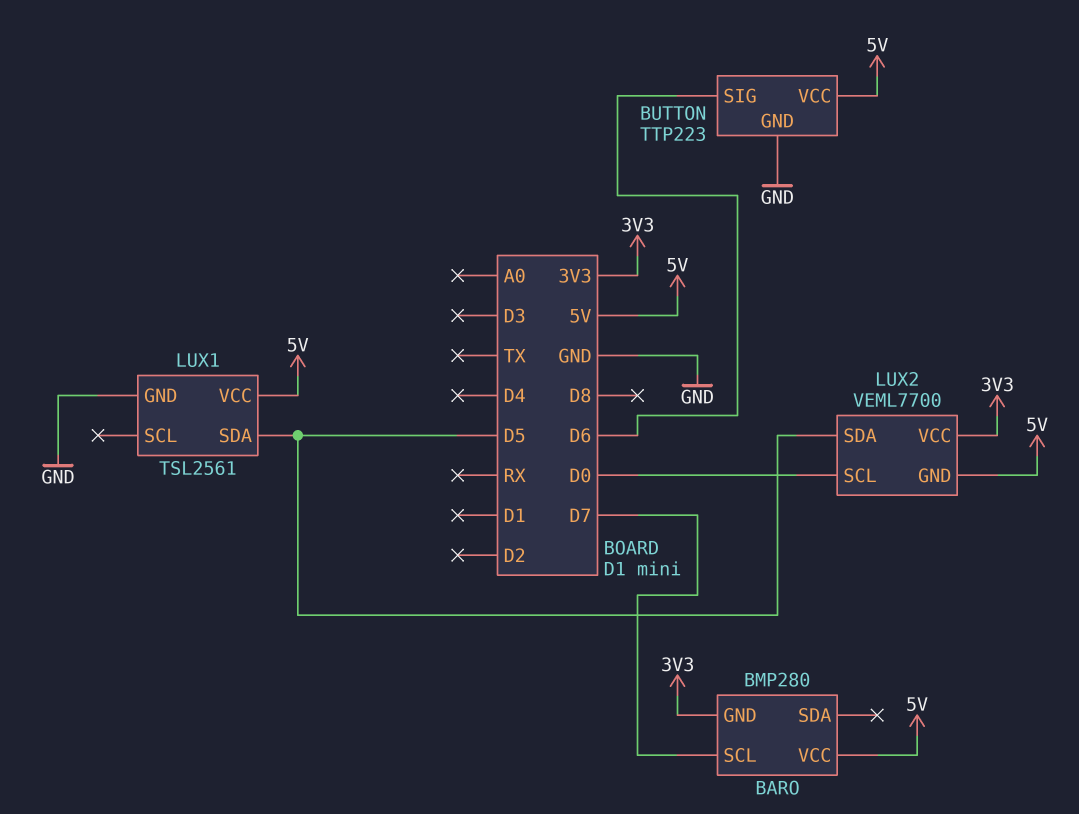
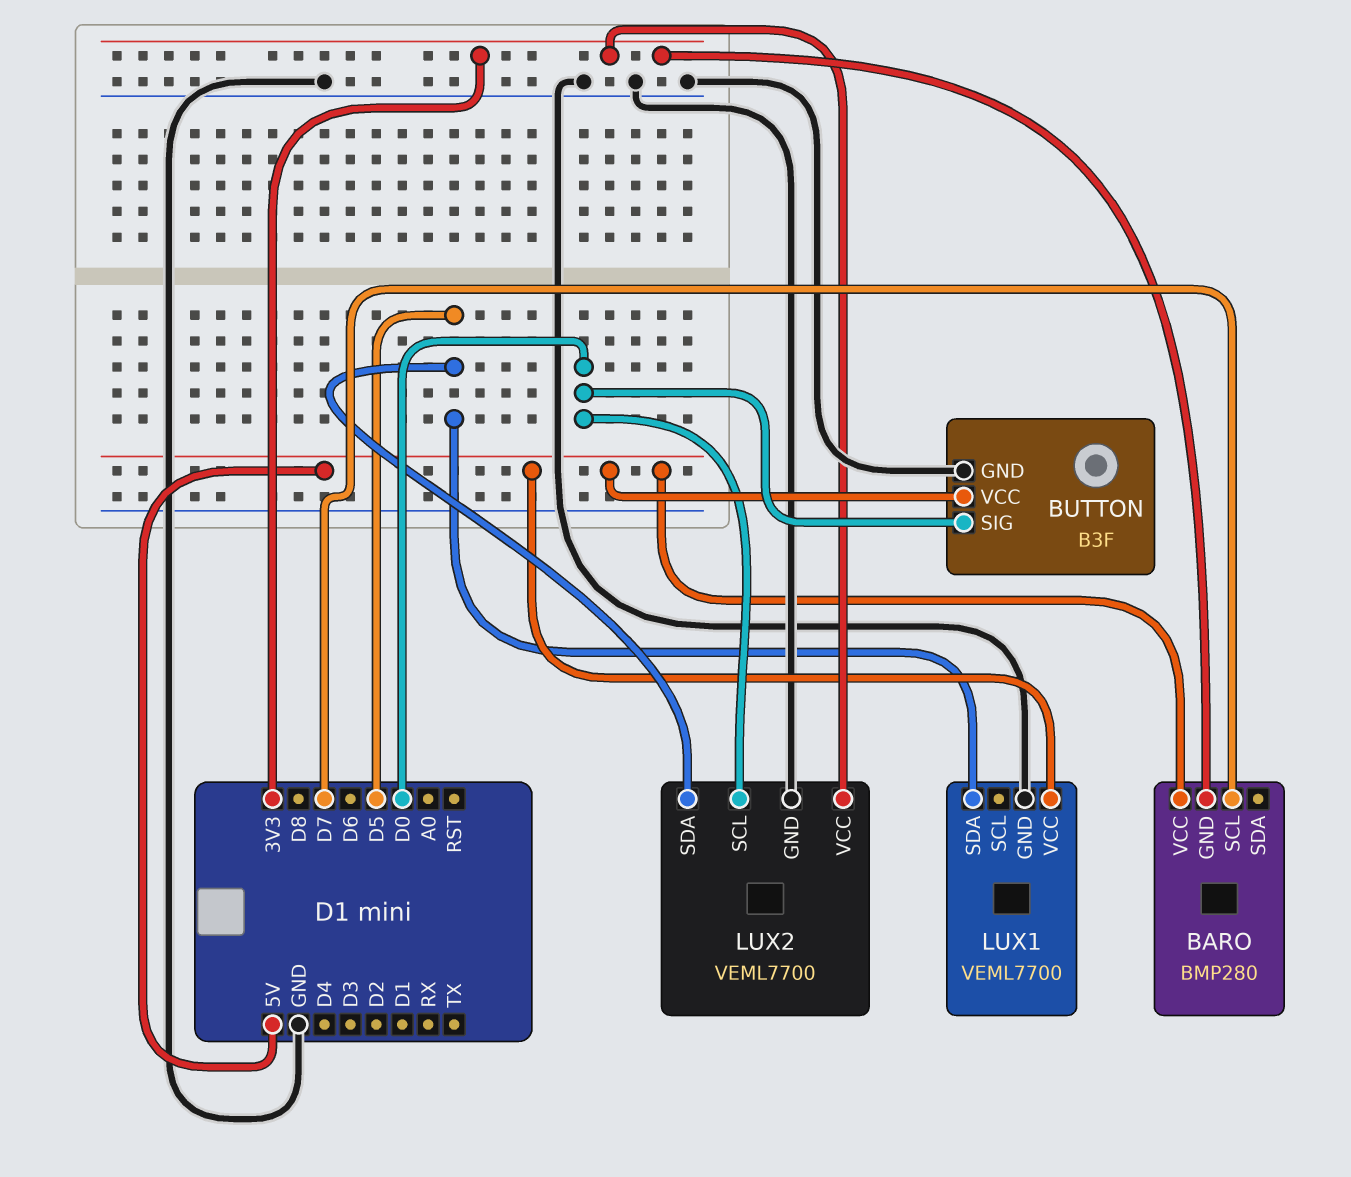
BUTTON: TTP223 -> B3F
BUTTON pin SIG: D6 -> D0
LUX1: TSL2561 -> VEML7700
LUX2 pin GND: 5V -> GND

